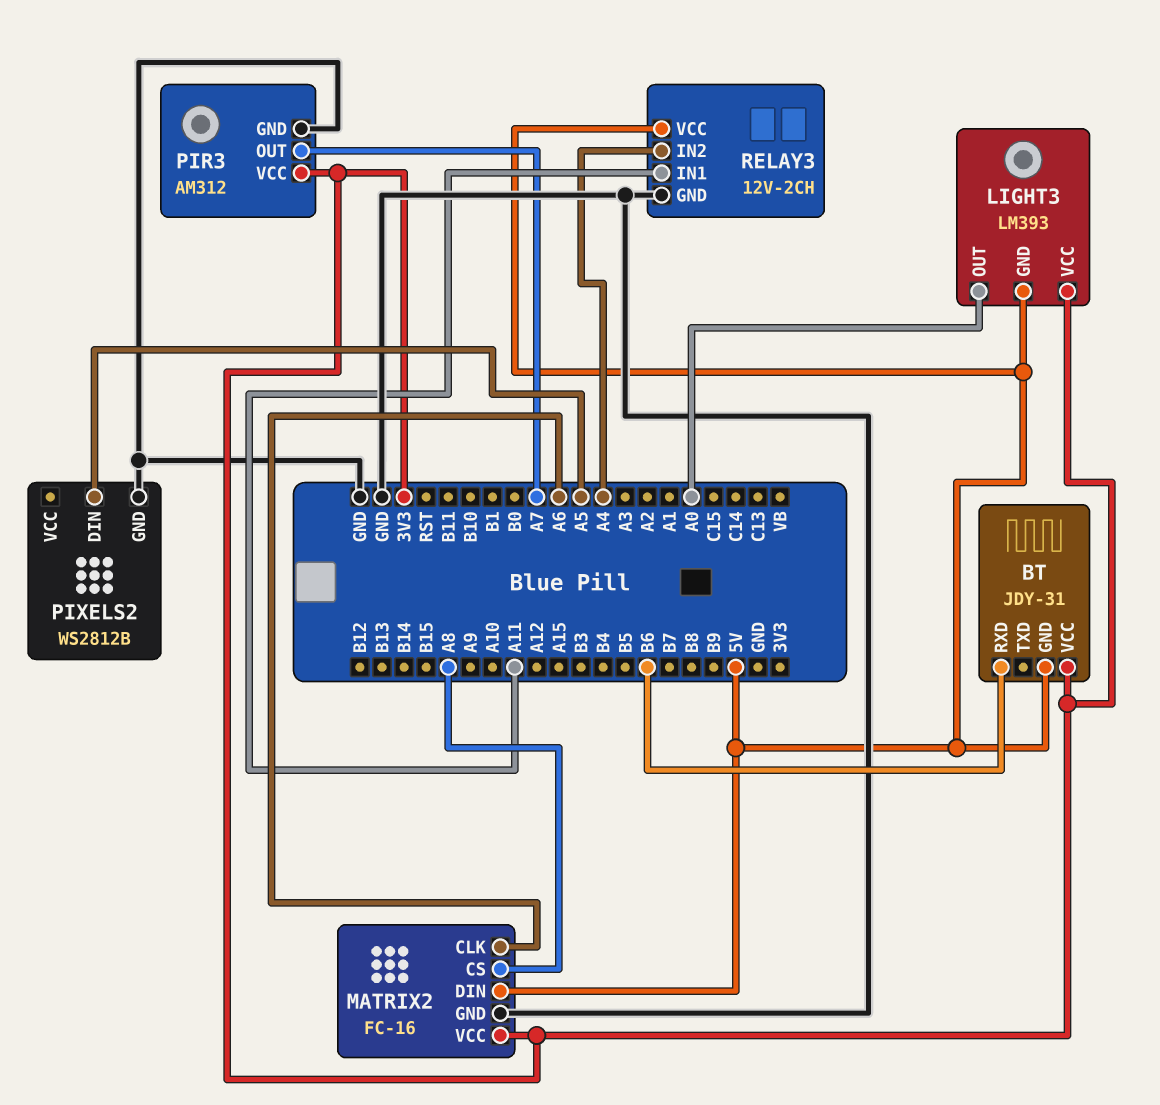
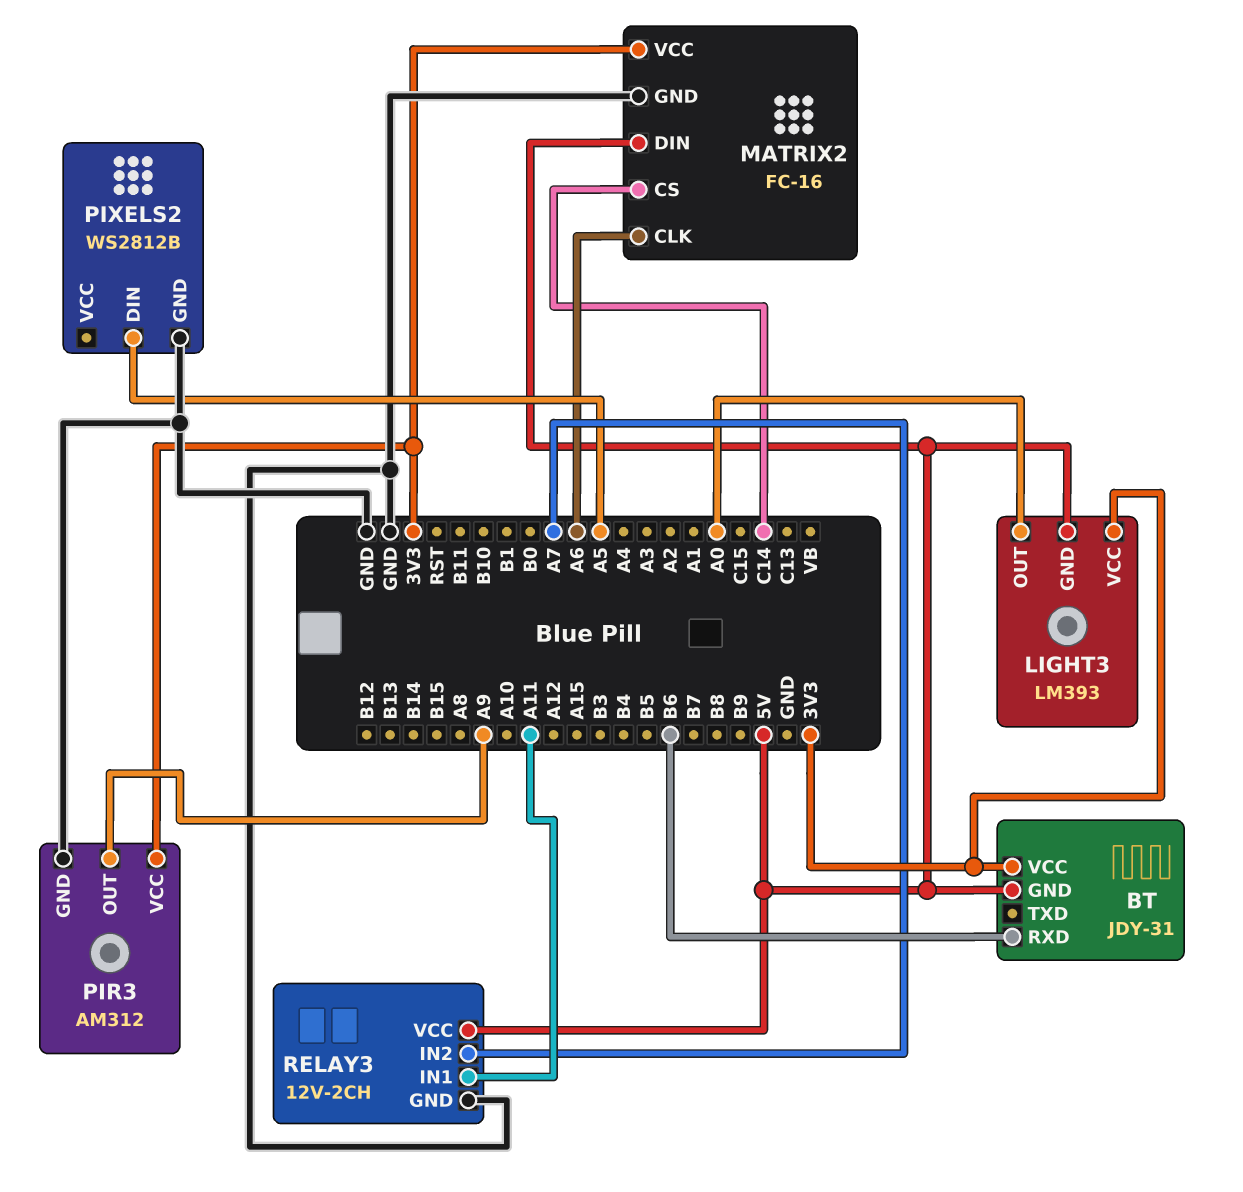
MATRIX2 pin CS: A8 -> C14
PIR3 pin OUT: A7 -> A9
RELAY3 pin IN2: A4 -> A7

